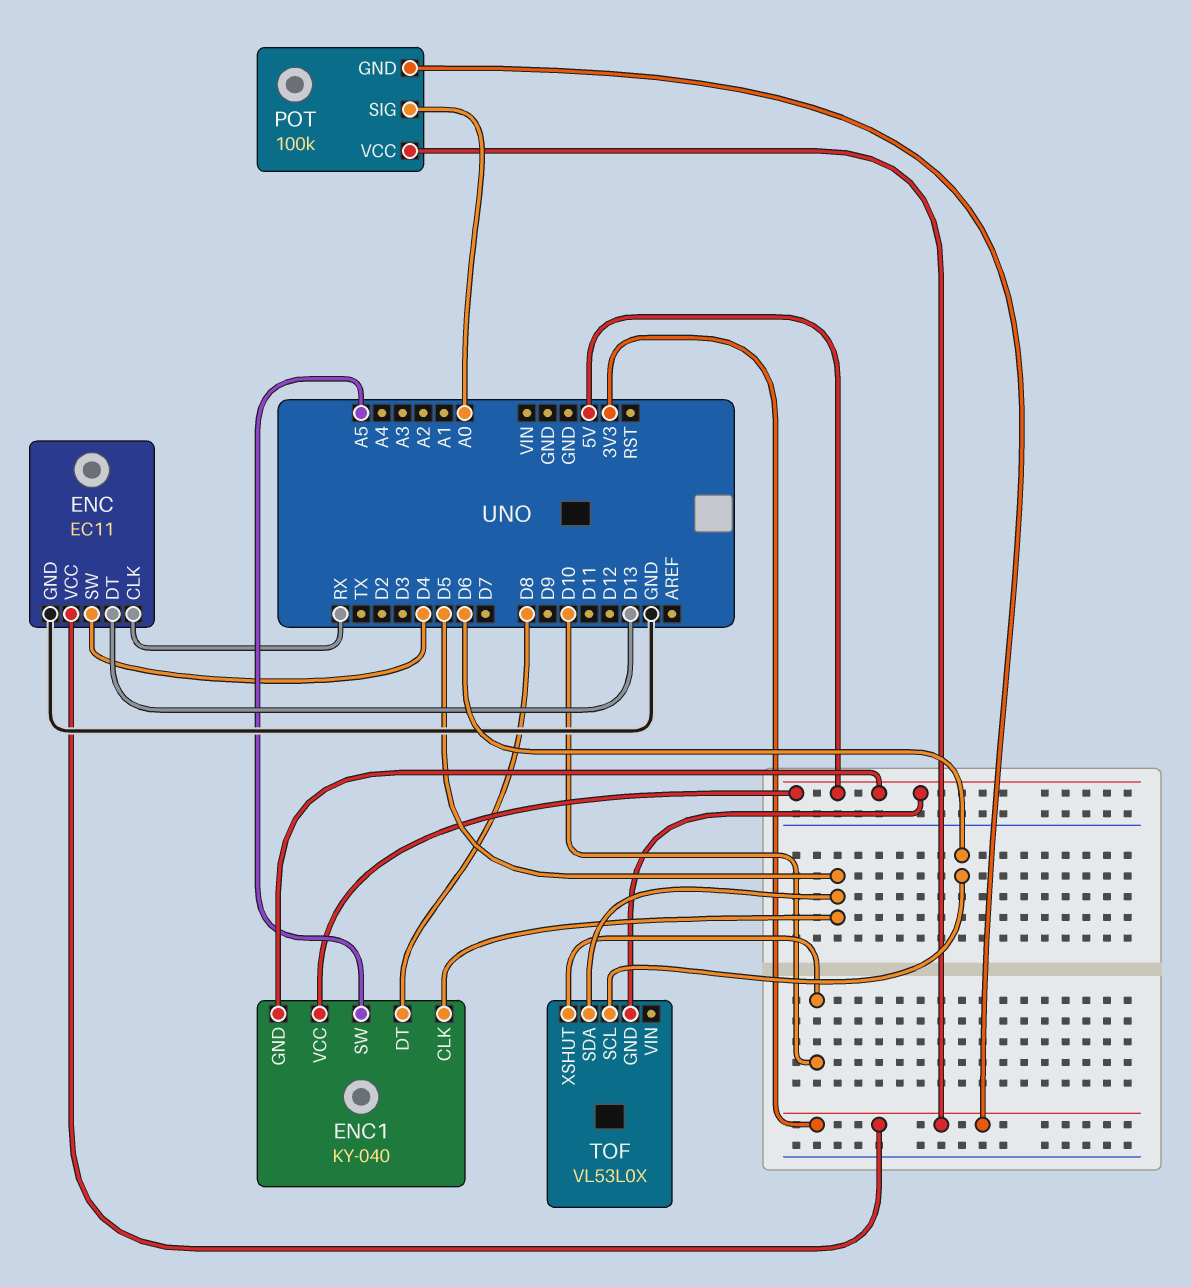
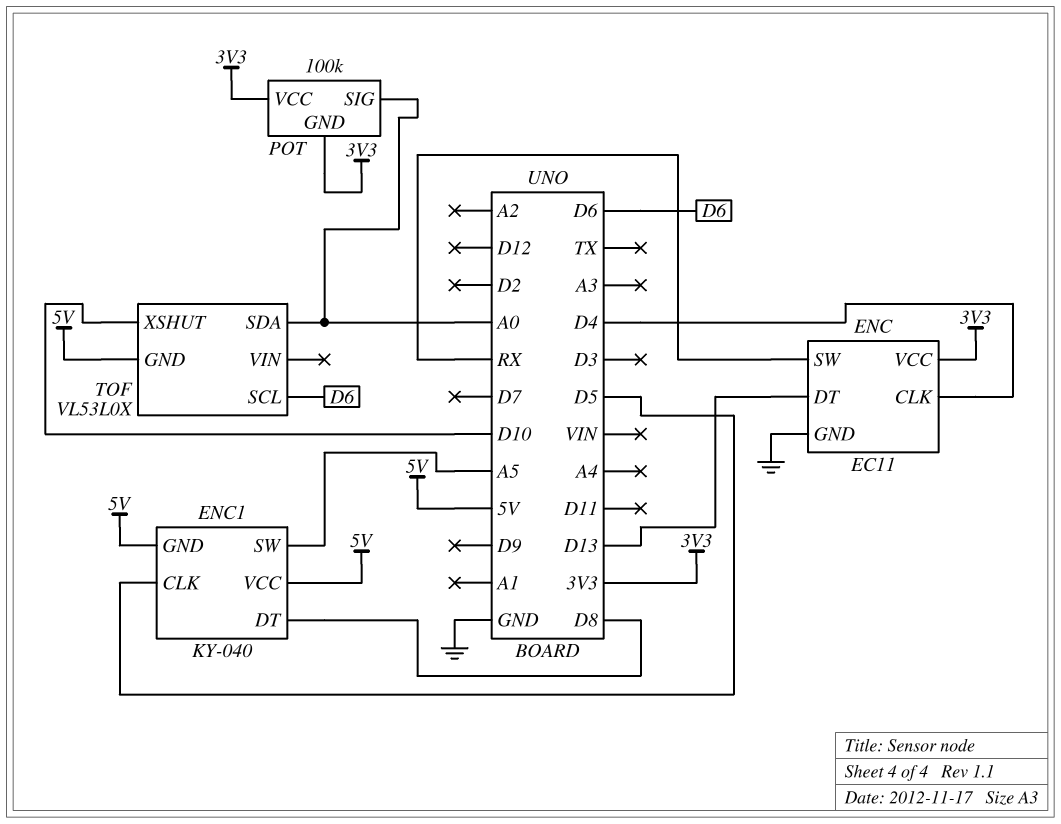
ENC pin CLK: RX -> D4
ENC pin SW: D4 -> RX
TOF pin SDA: D5 -> A0

